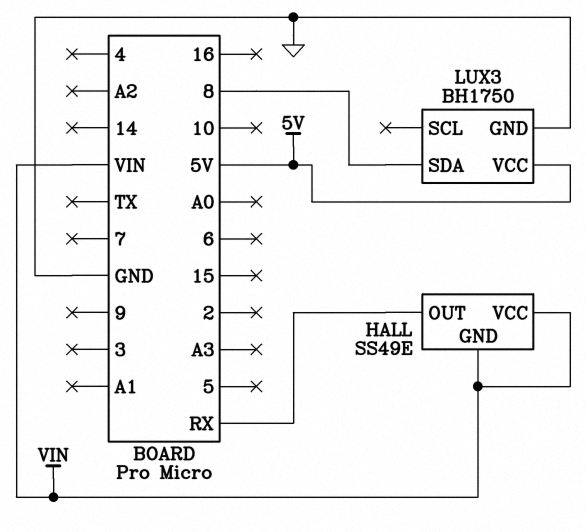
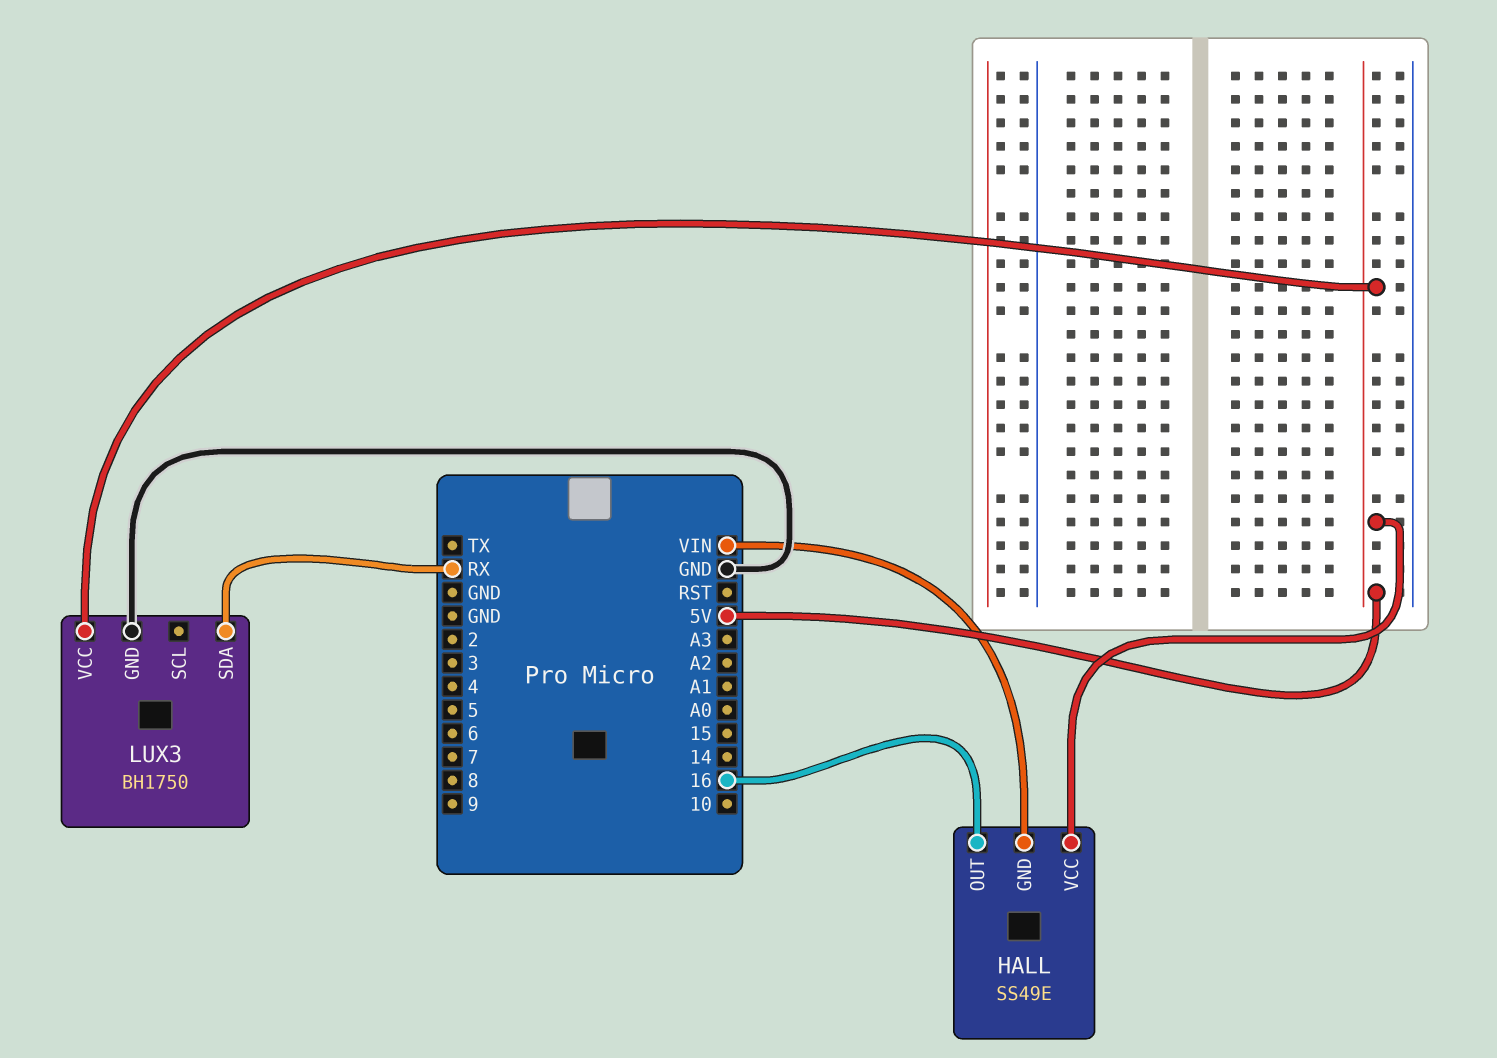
HALL pin OUT: RX -> 16
HALL pin VCC: VIN -> 5V
LUX3 pin SDA: 8 -> RX

